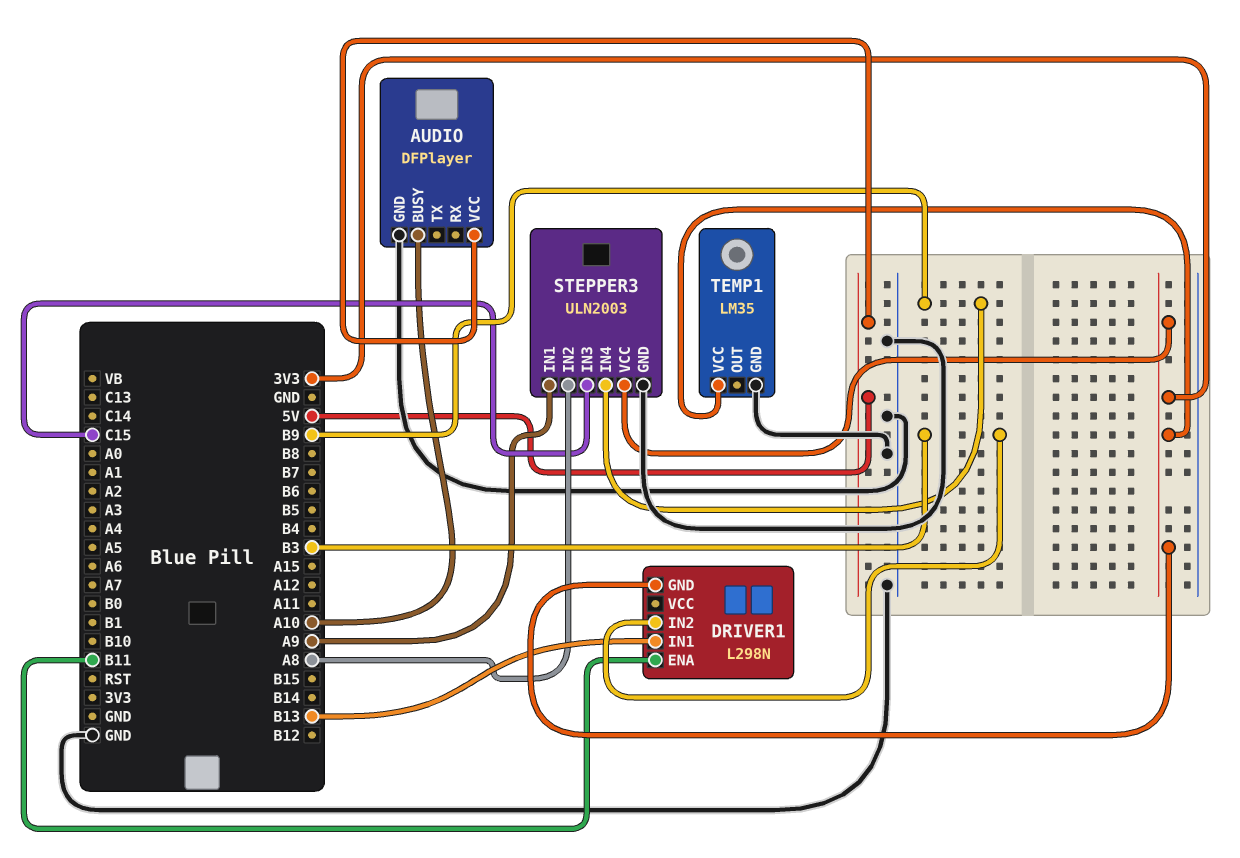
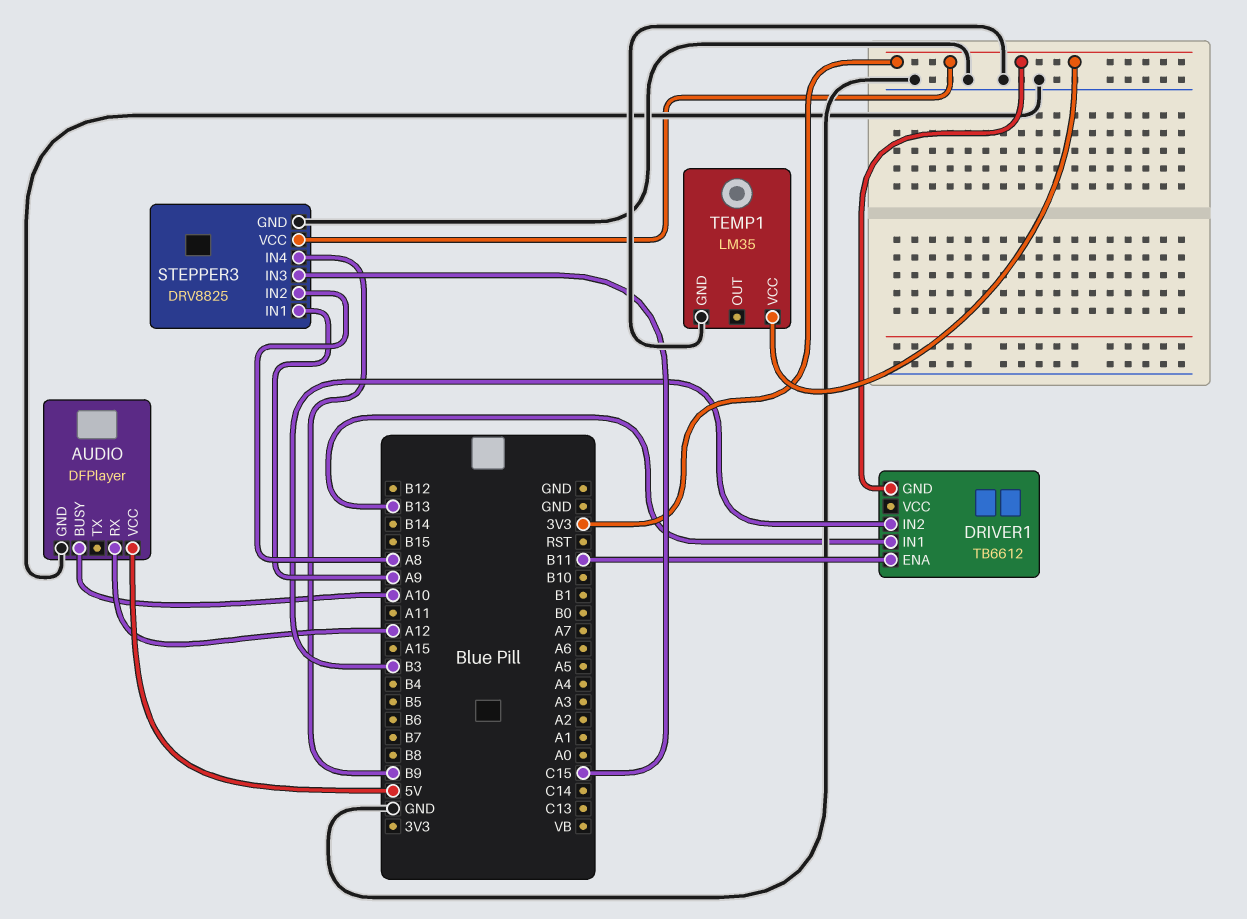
AUDIO pin RX: none -> A12
DRIVER1: L298N -> TB6612
STEPPER3: ULN2003 -> DRV8825

